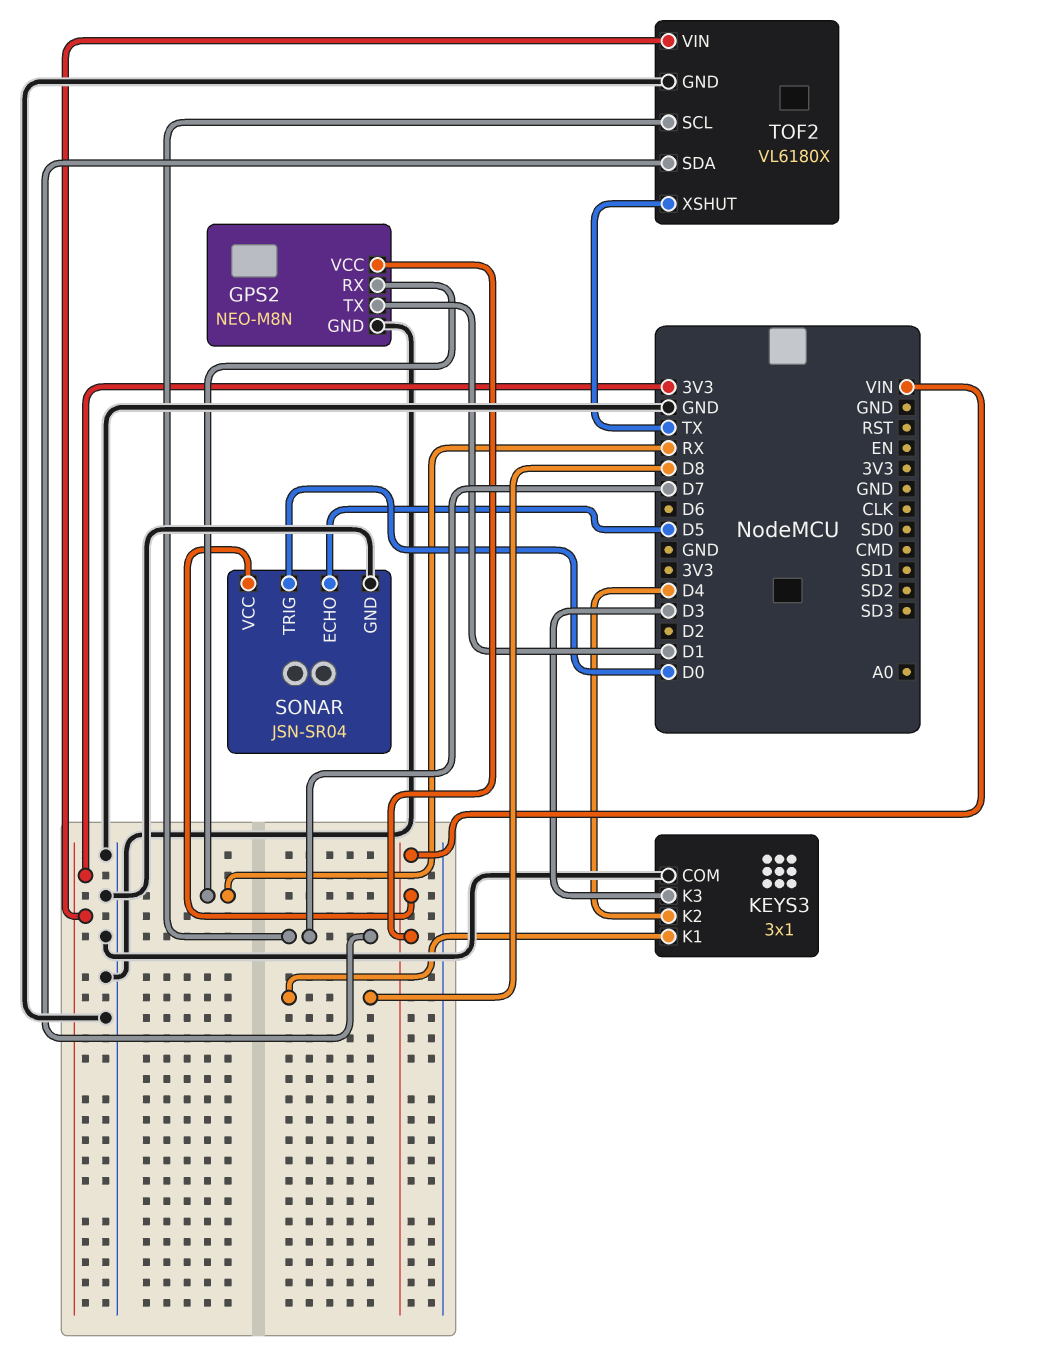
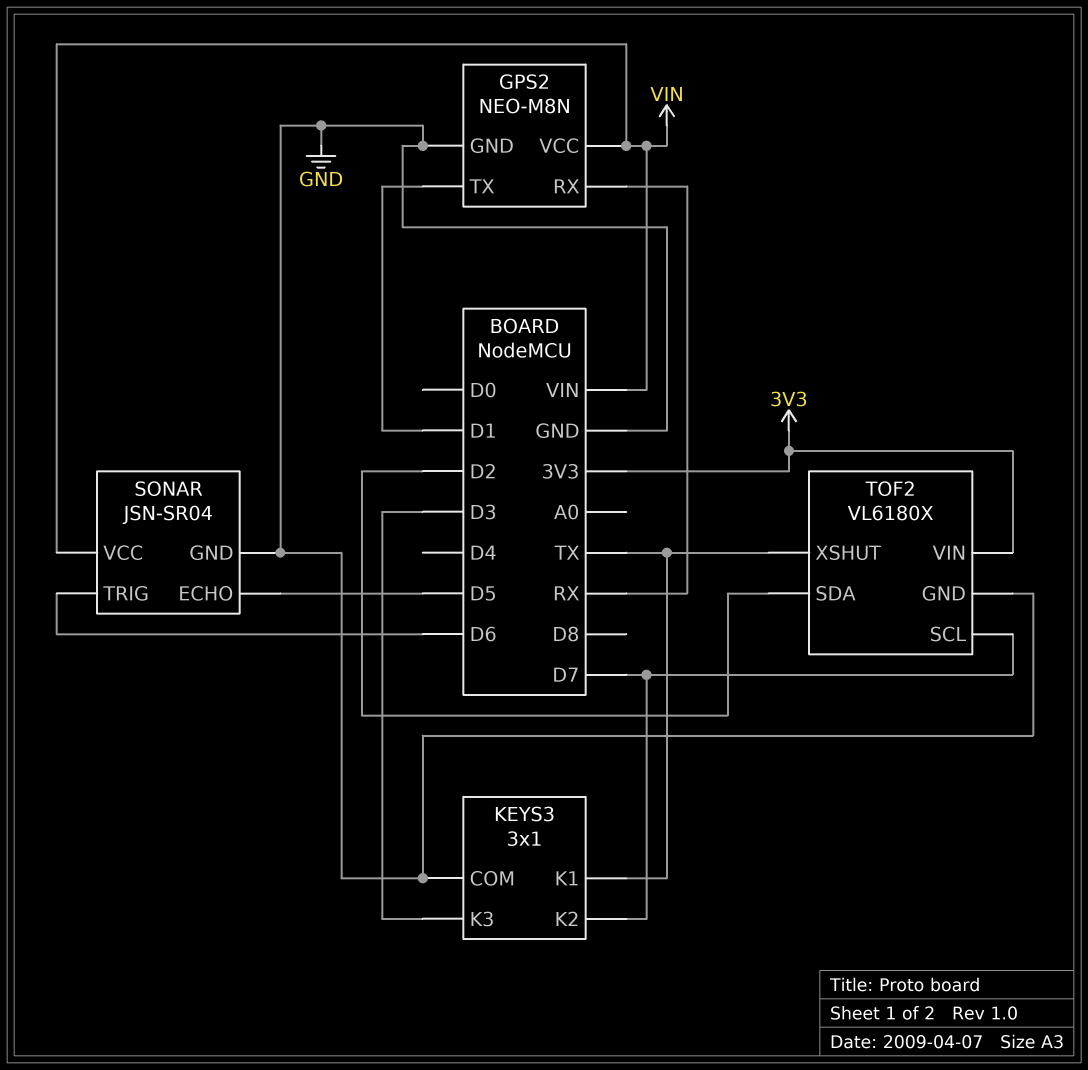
KEYS3 pin K1: D8 -> TX
KEYS3 pin K2: D4 -> D7
SONAR pin TRIG: D0 -> D6
TOF2 pin SDA: D7 -> D2

